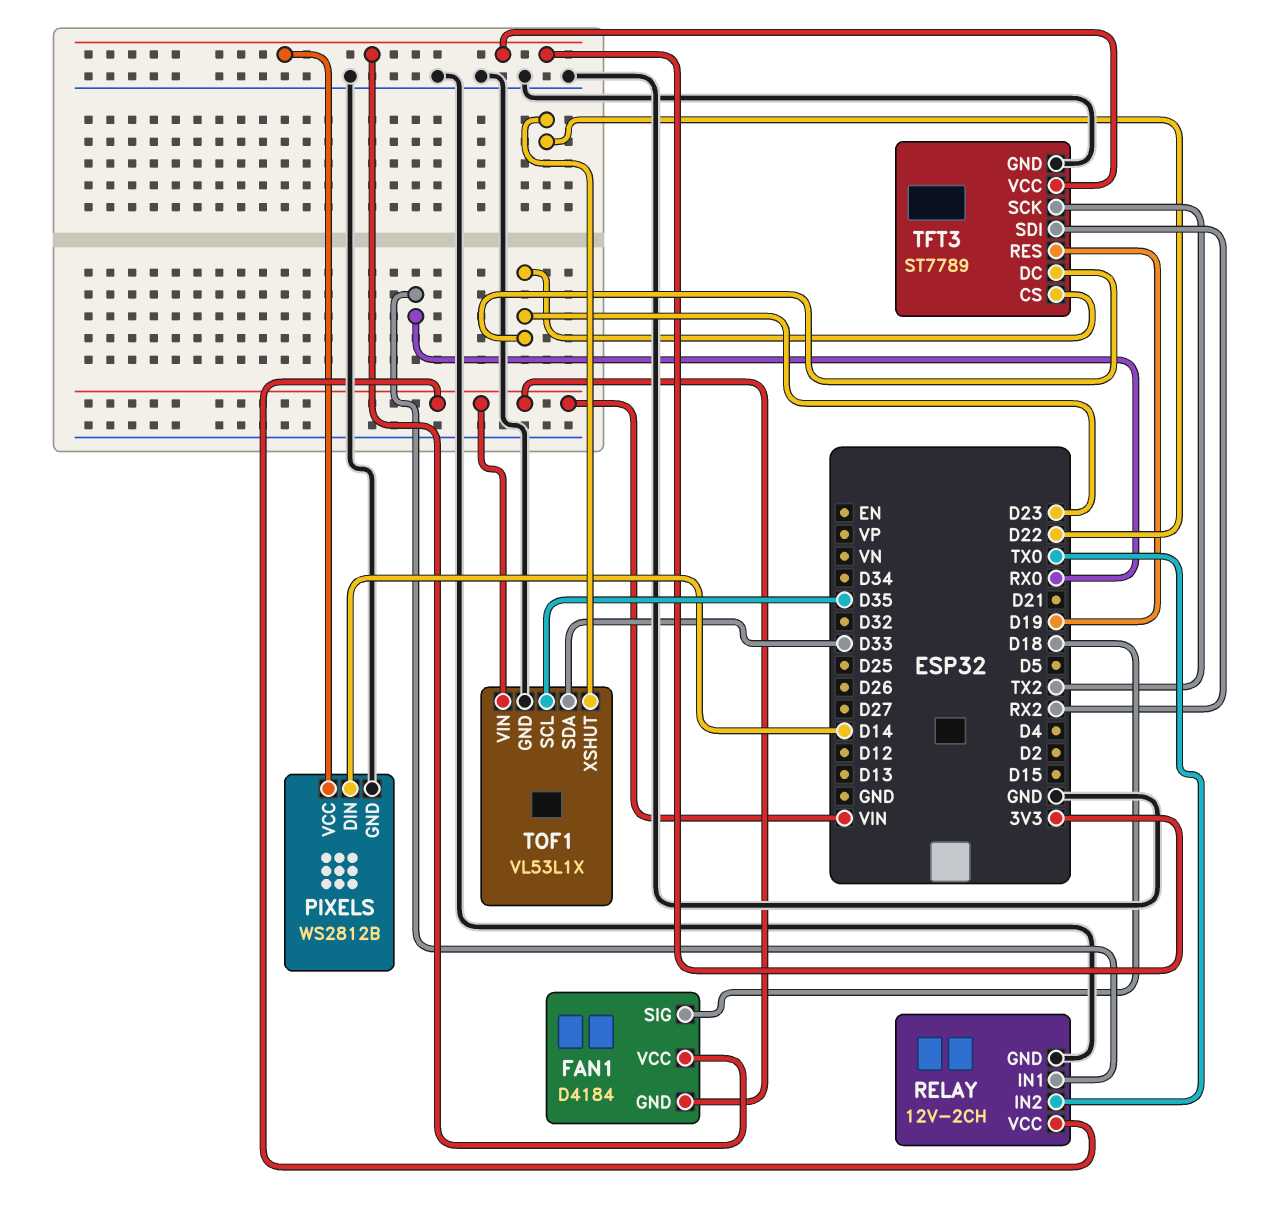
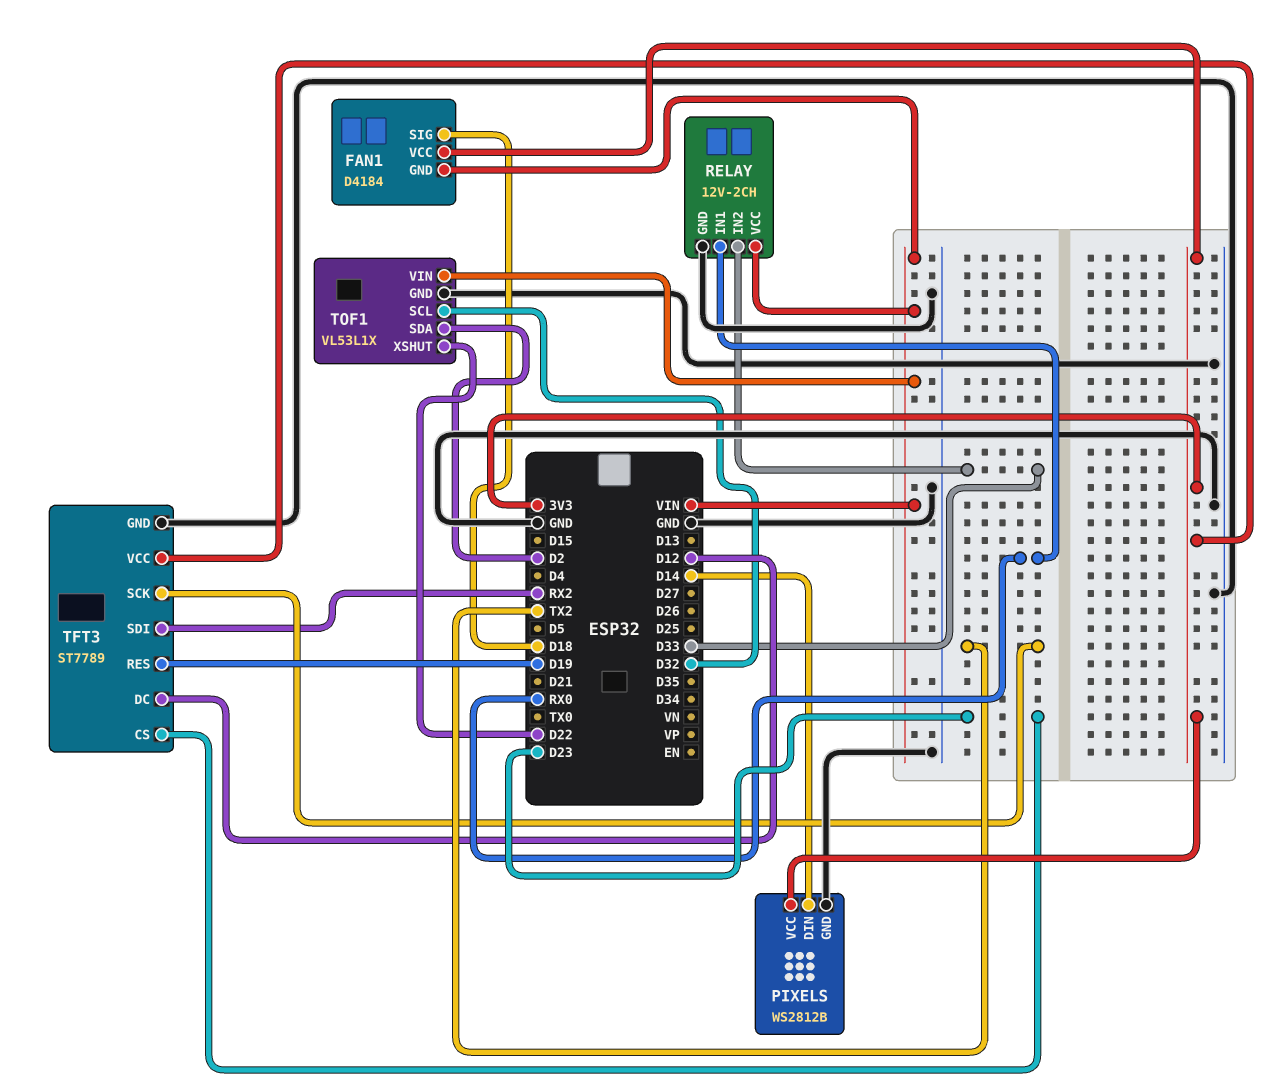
RELAY pin IN2: TX0 -> D33
TFT3 pin DC: D23 -> D12
TOF1 pin SCL: D35 -> D32
TOF1 pin SDA: D33 -> D2

